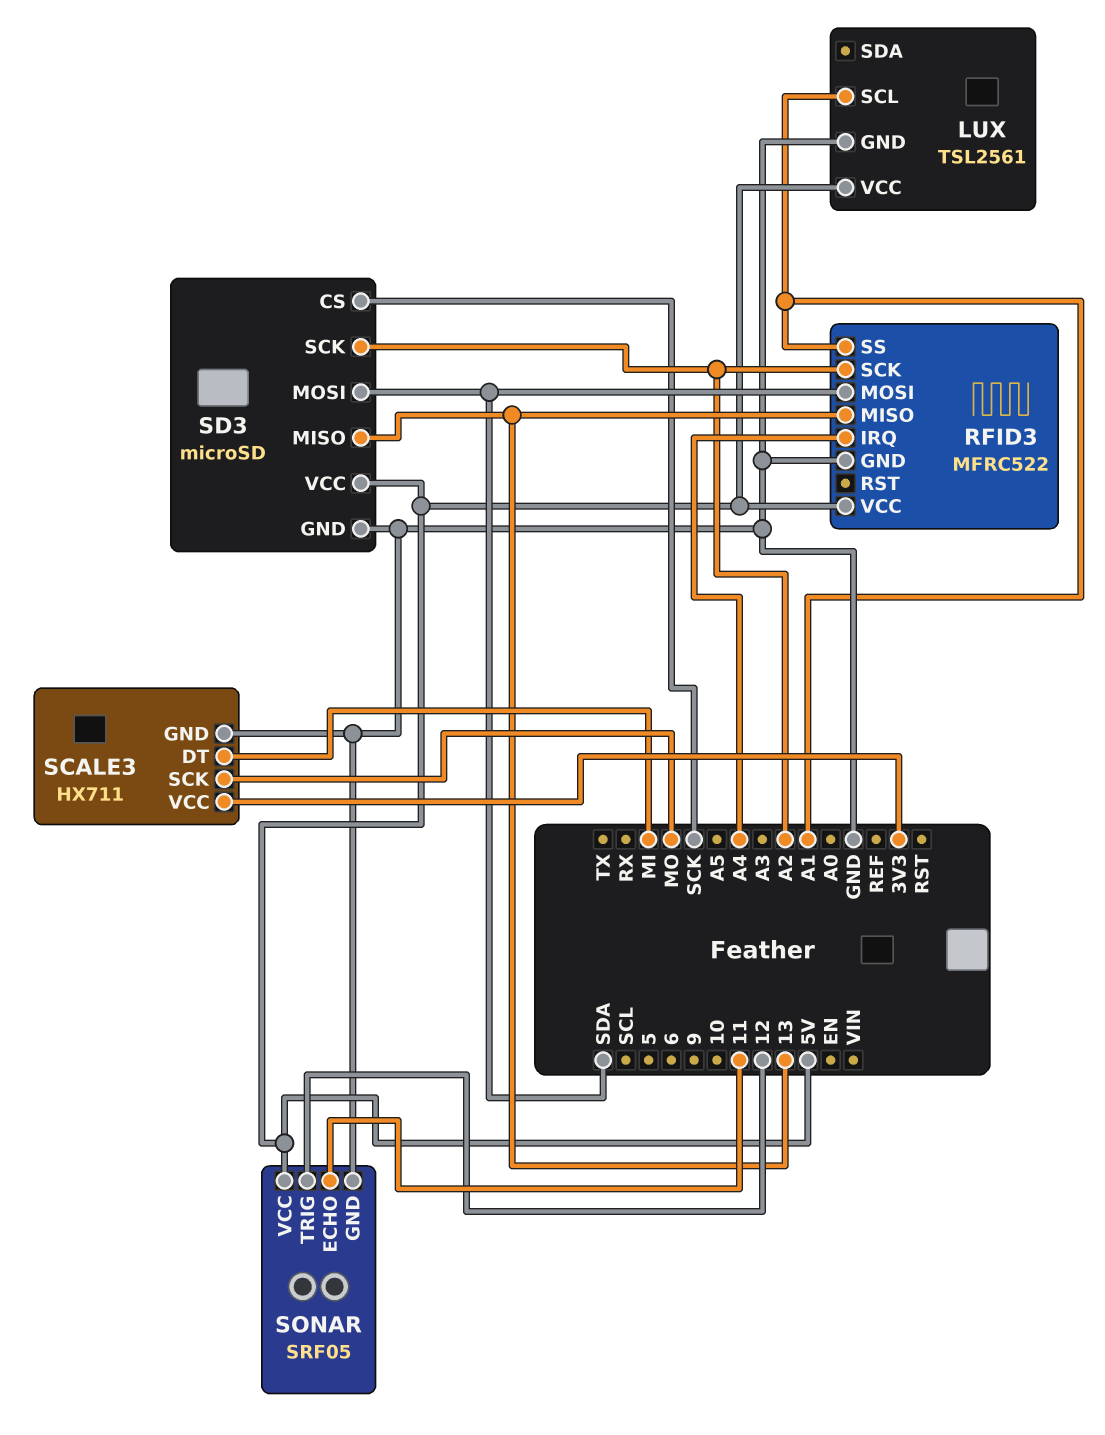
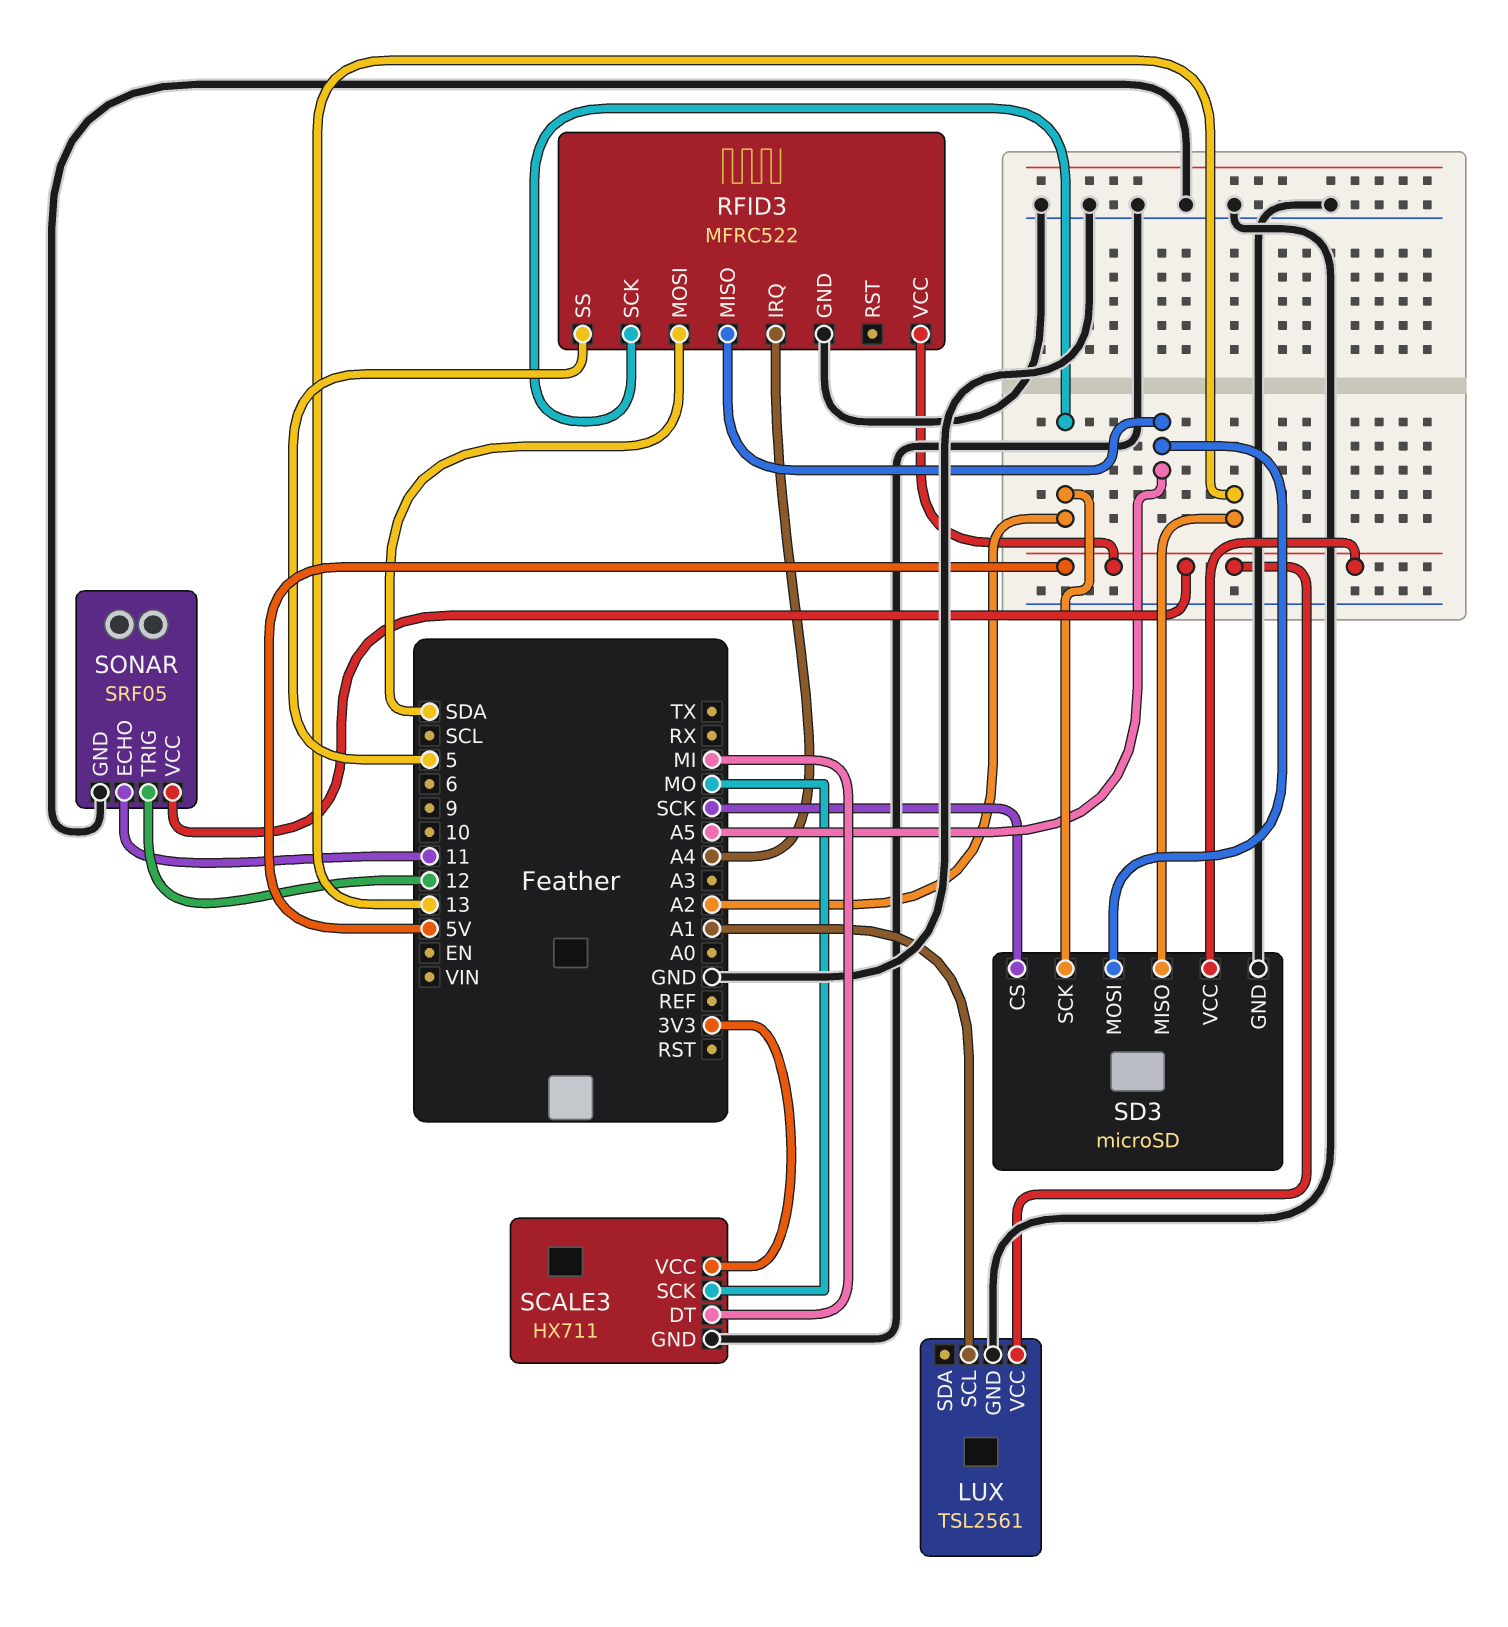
RFID3 pin MISO: 13 -> A5
RFID3 pin SS: A1 -> 5
SD3 pin MOSI: SDA -> A5

